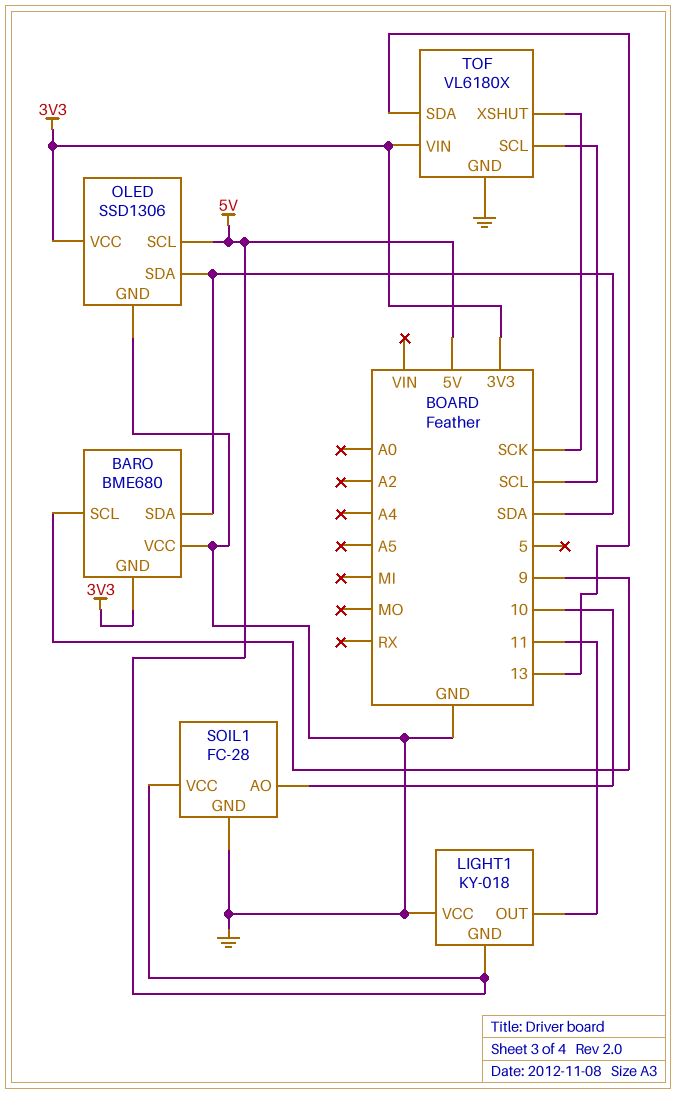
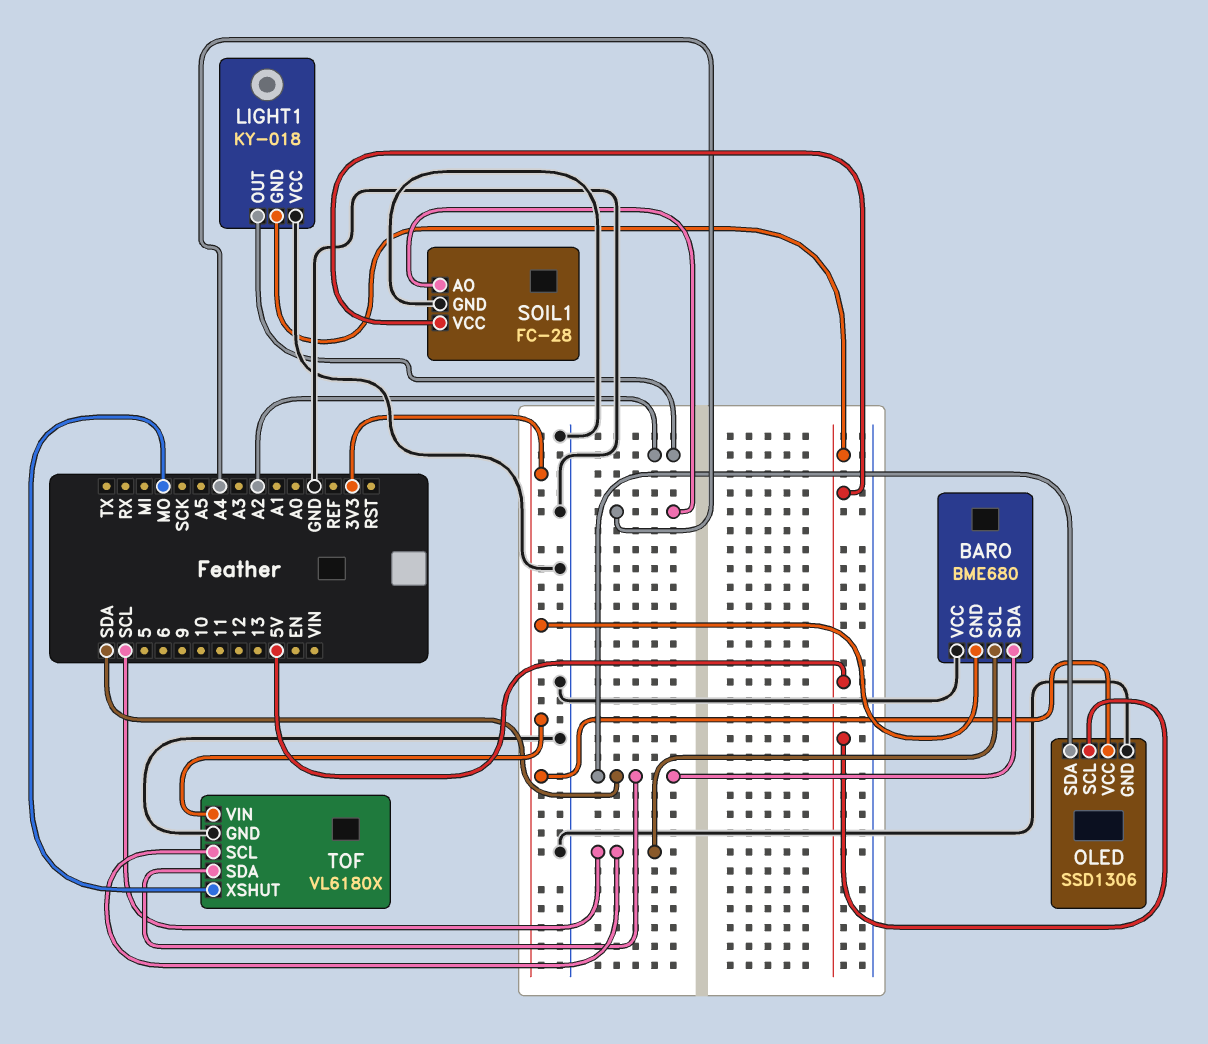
BARO pin SCL: 9 -> SCL
LIGHT1 pin OUT: 11 -> A2
SOIL1 pin AO: 10 -> A4
TOF pin SDA: 13 -> SDA
TOF pin XSHUT: SCK -> MO

